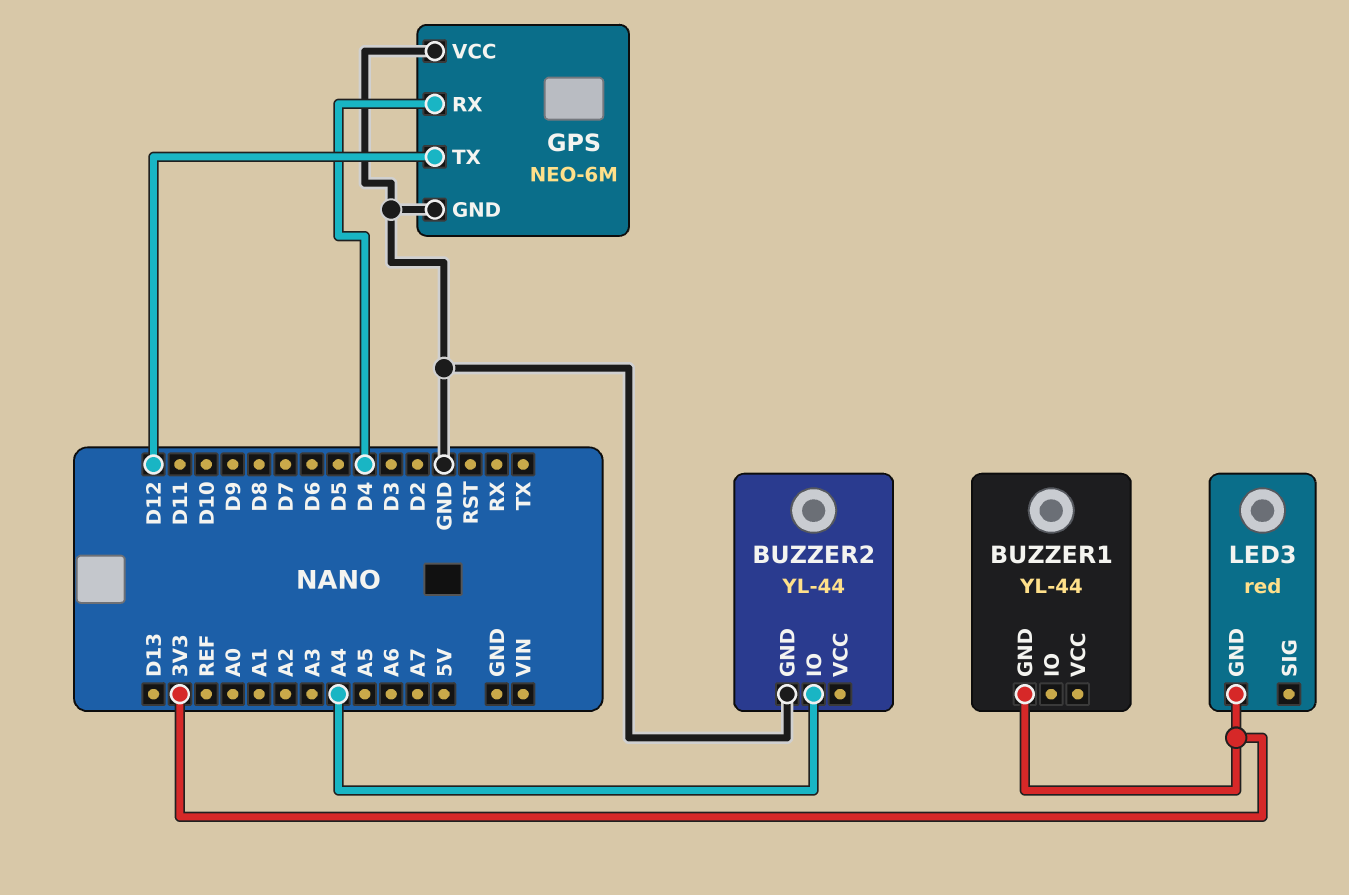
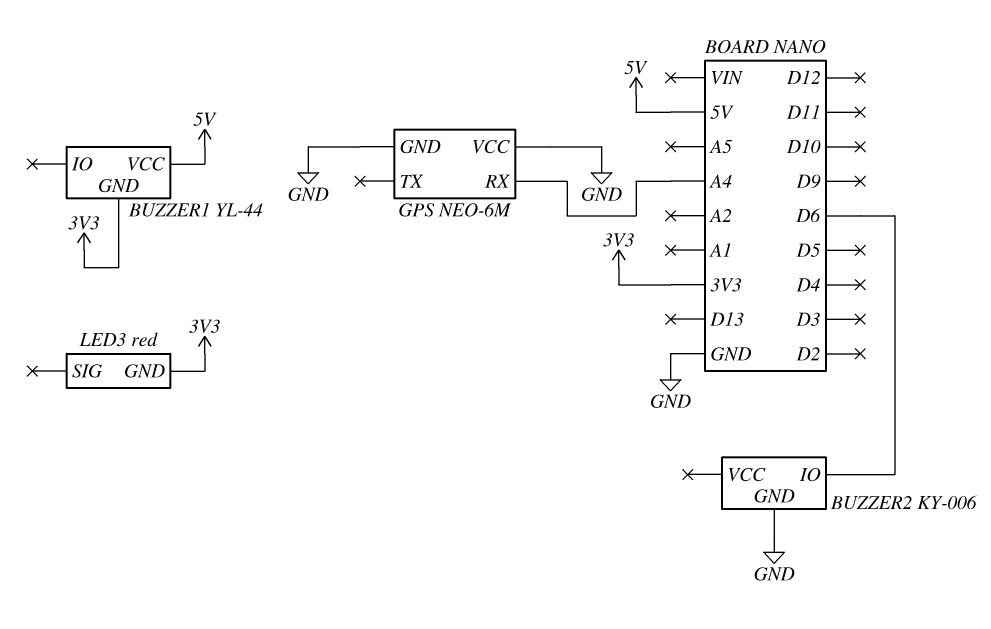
BUZZER1 pin VCC: none -> 5V
BUZZER2: YL-44 -> KY-006
BUZZER2 pin IO: A4 -> D6
GPS pin RX: D4 -> A4
GPS pin TX: D12 -> none

